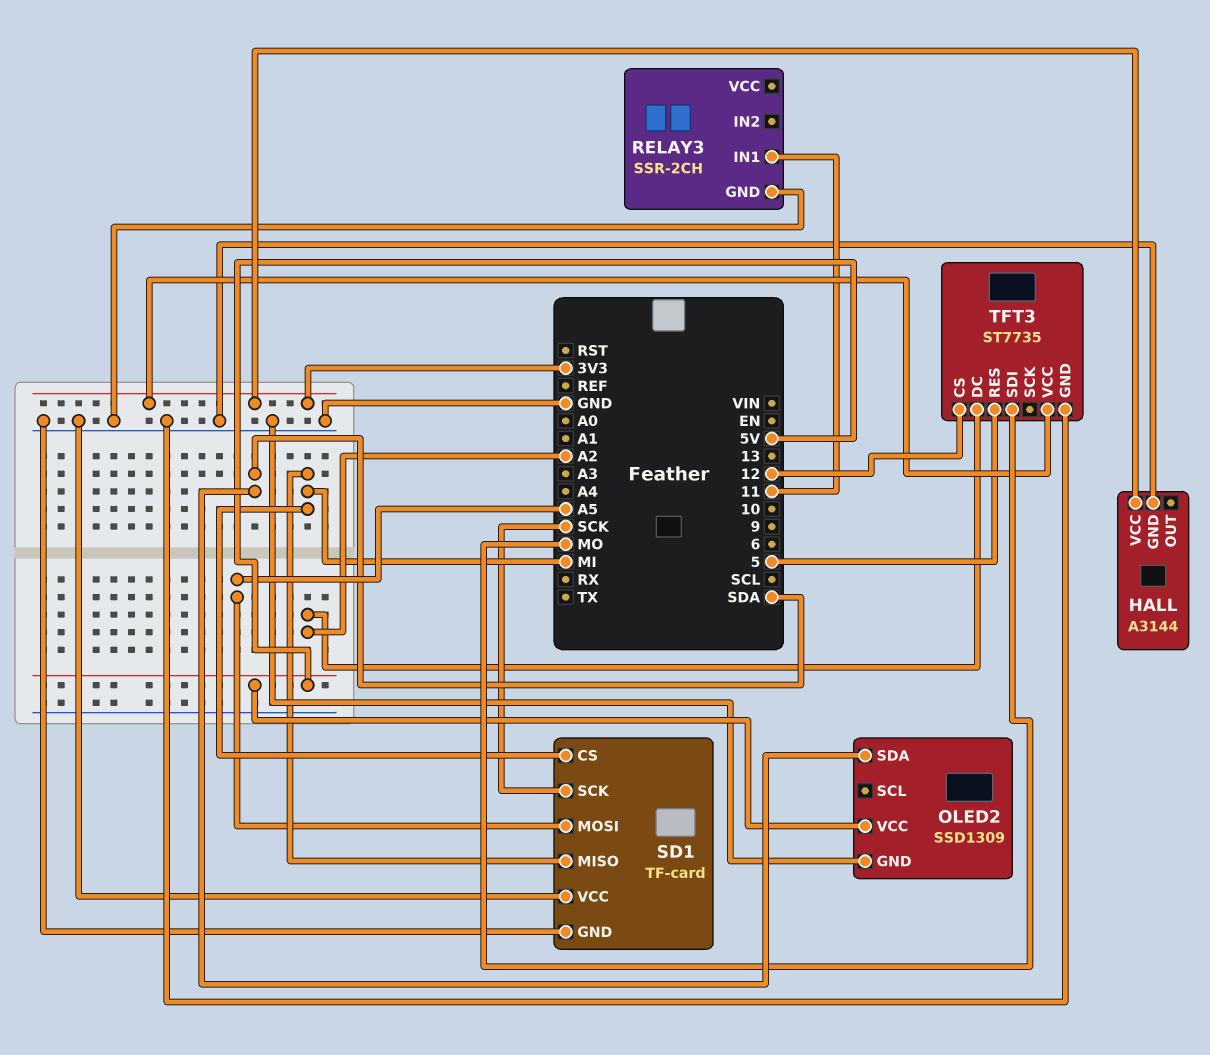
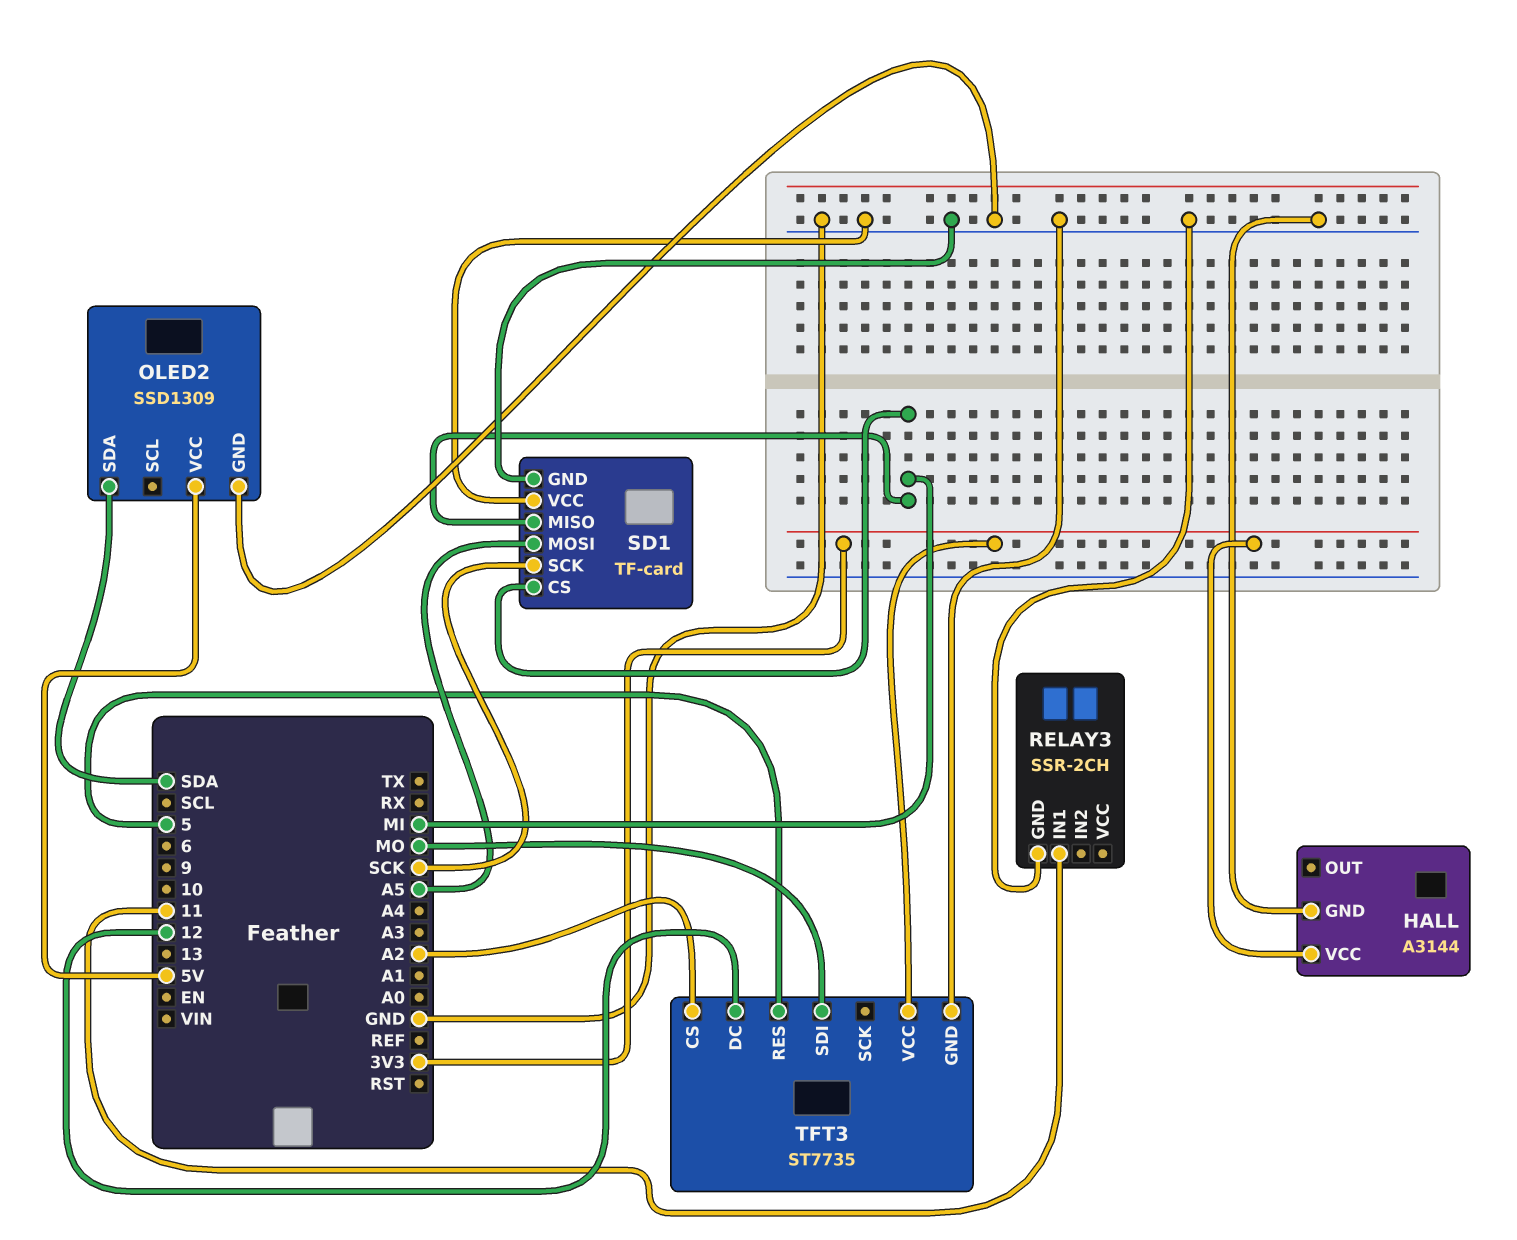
TFT3 pin CS: 12 -> A2
TFT3 pin DC: A2 -> 12

